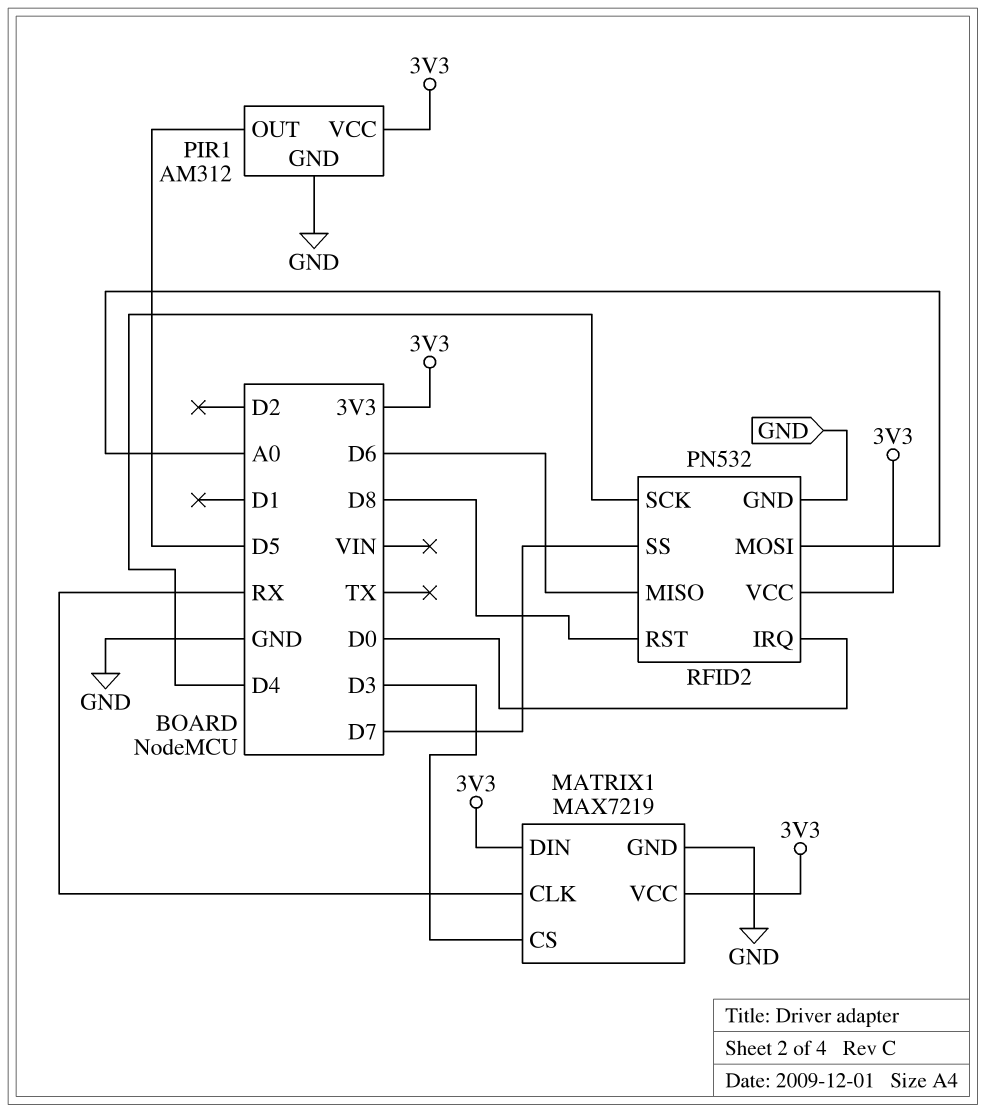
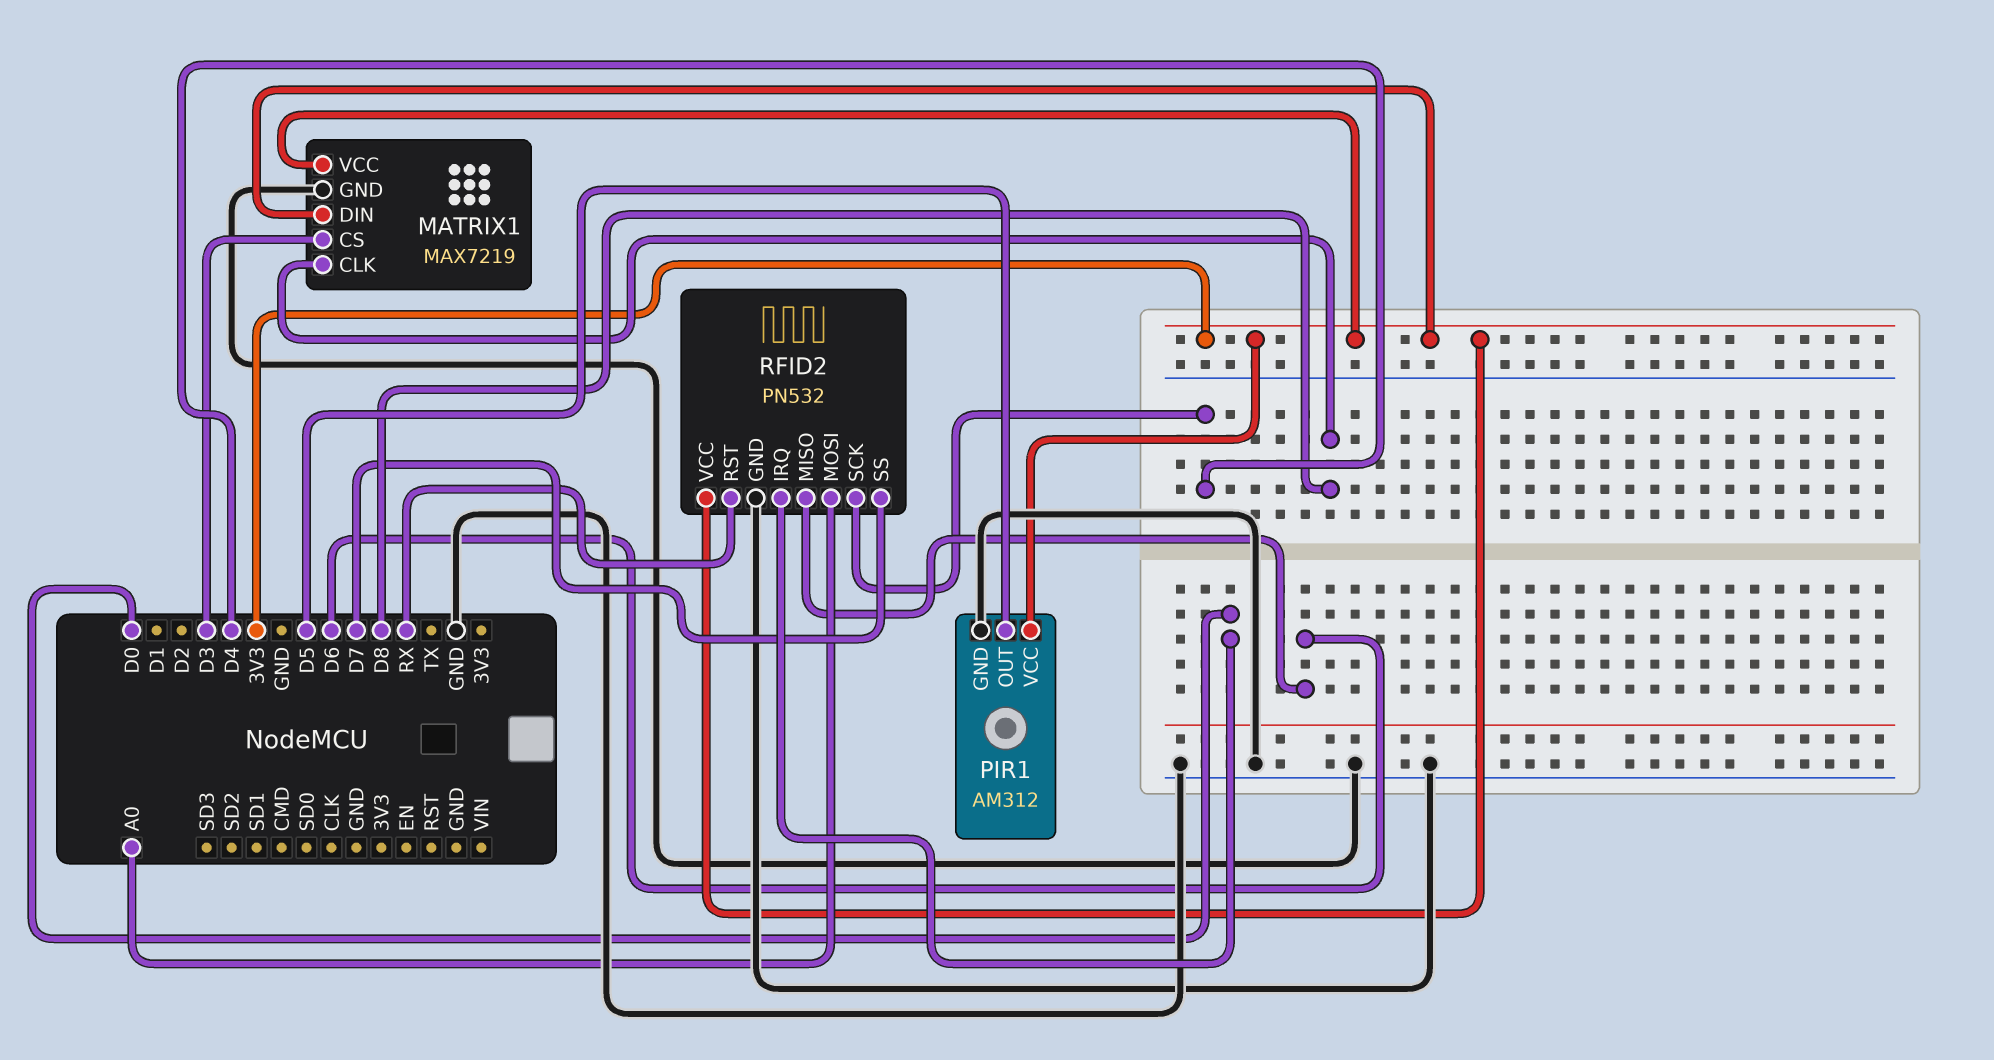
MATRIX1 pin CLK: RX -> D8
RFID2 pin RST: D8 -> RX

